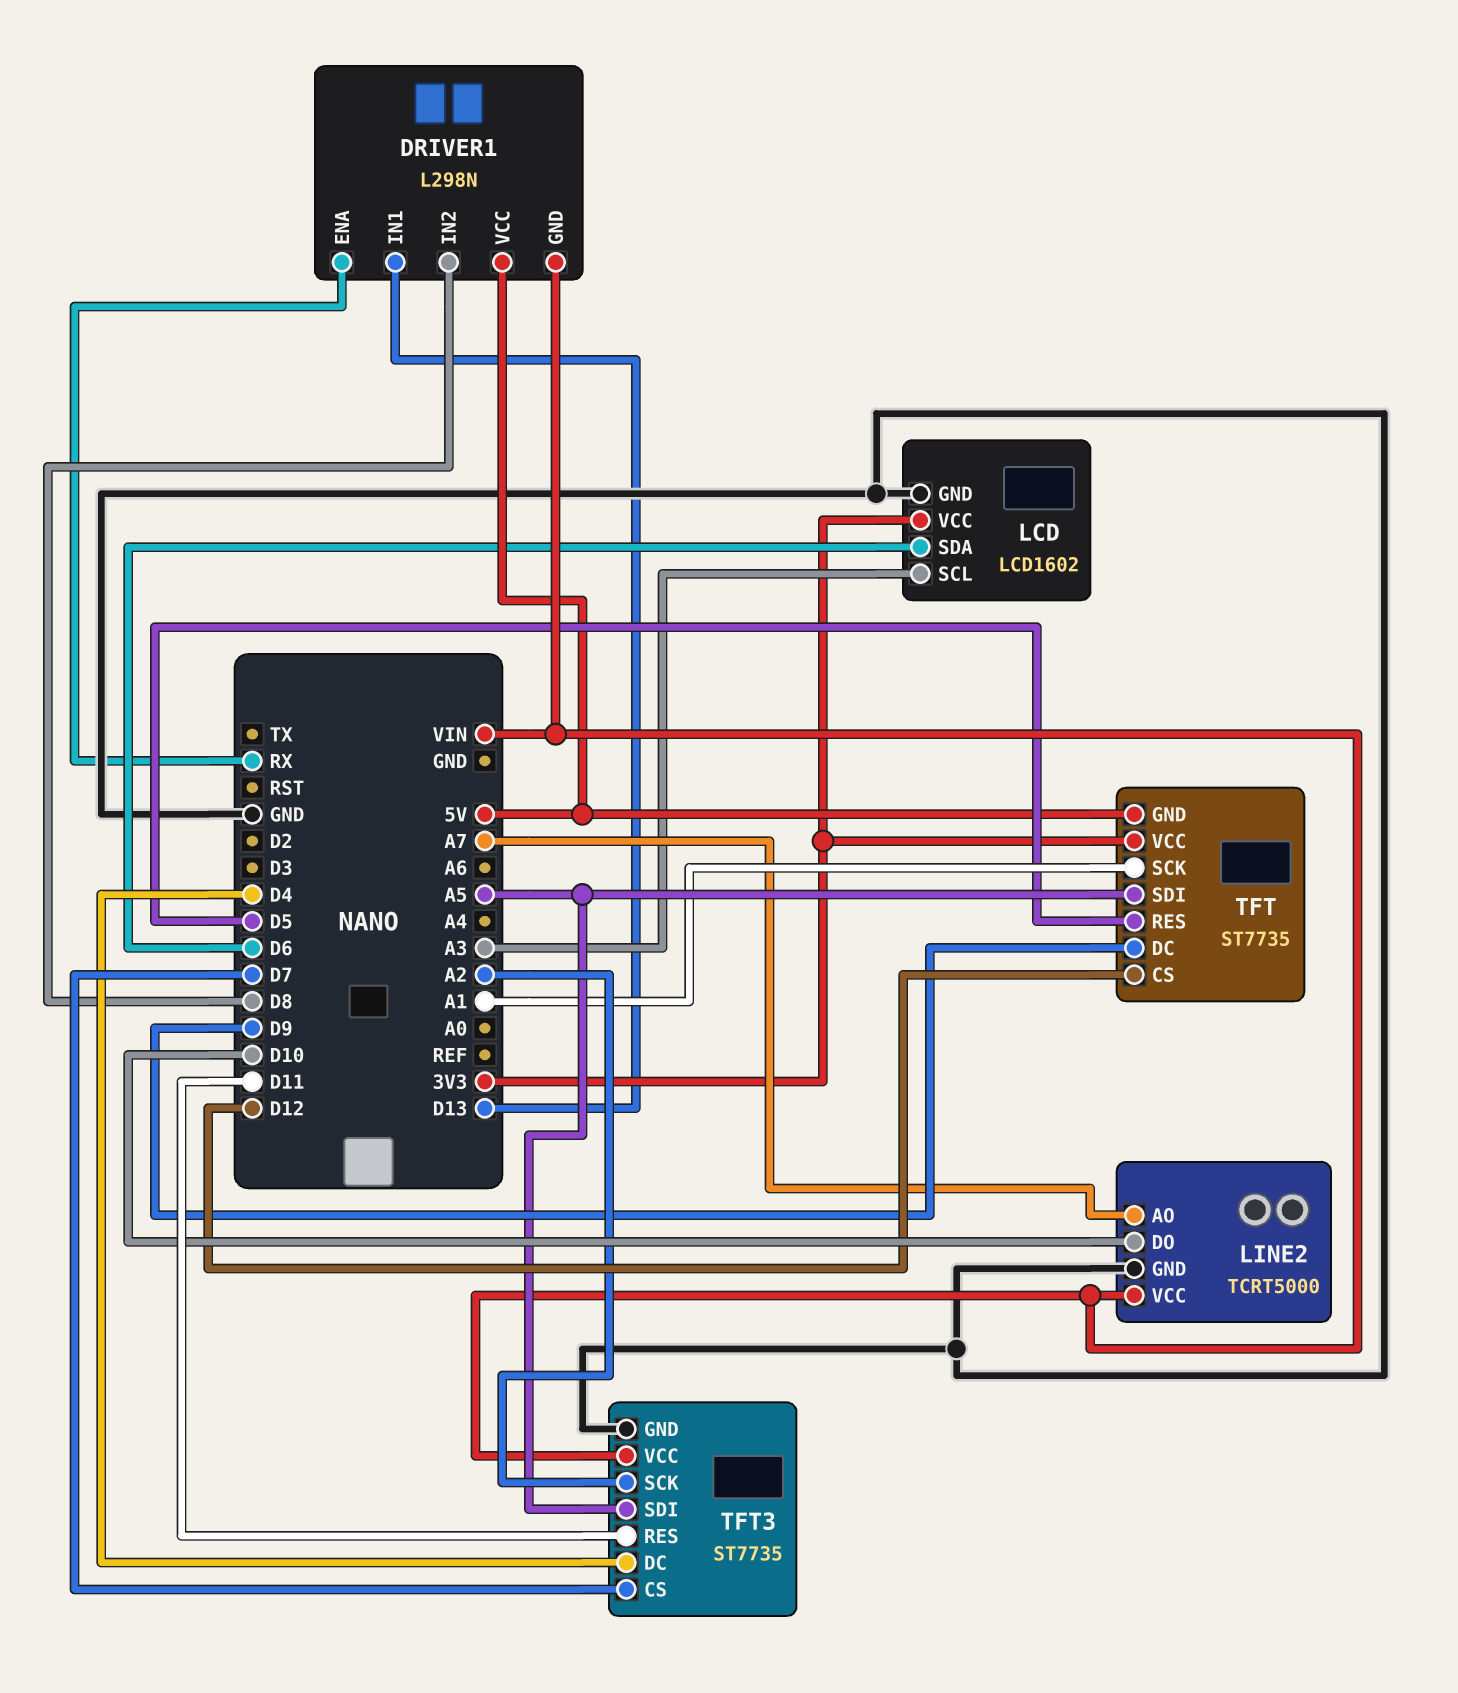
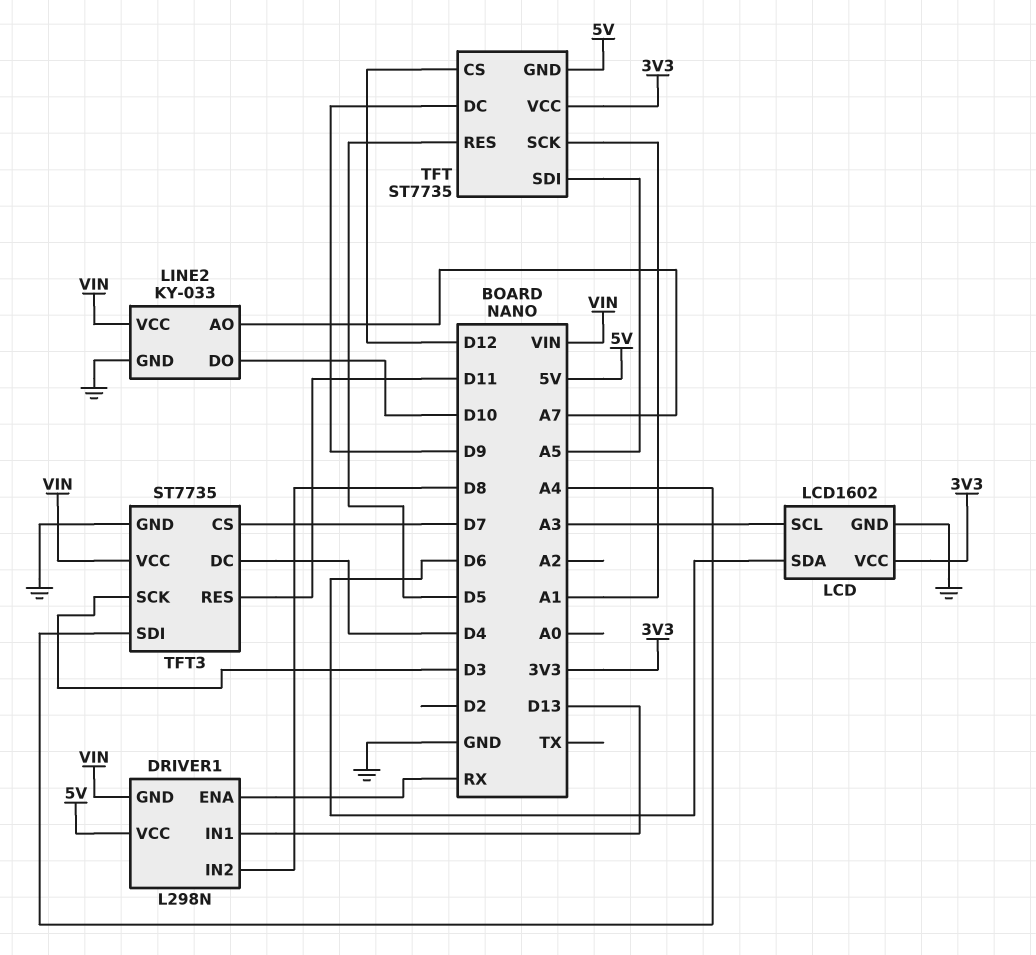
LINE2: TCRT5000 -> KY-033
TFT3 pin SCK: A2 -> D3
TFT3 pin SDI: A5 -> A4

